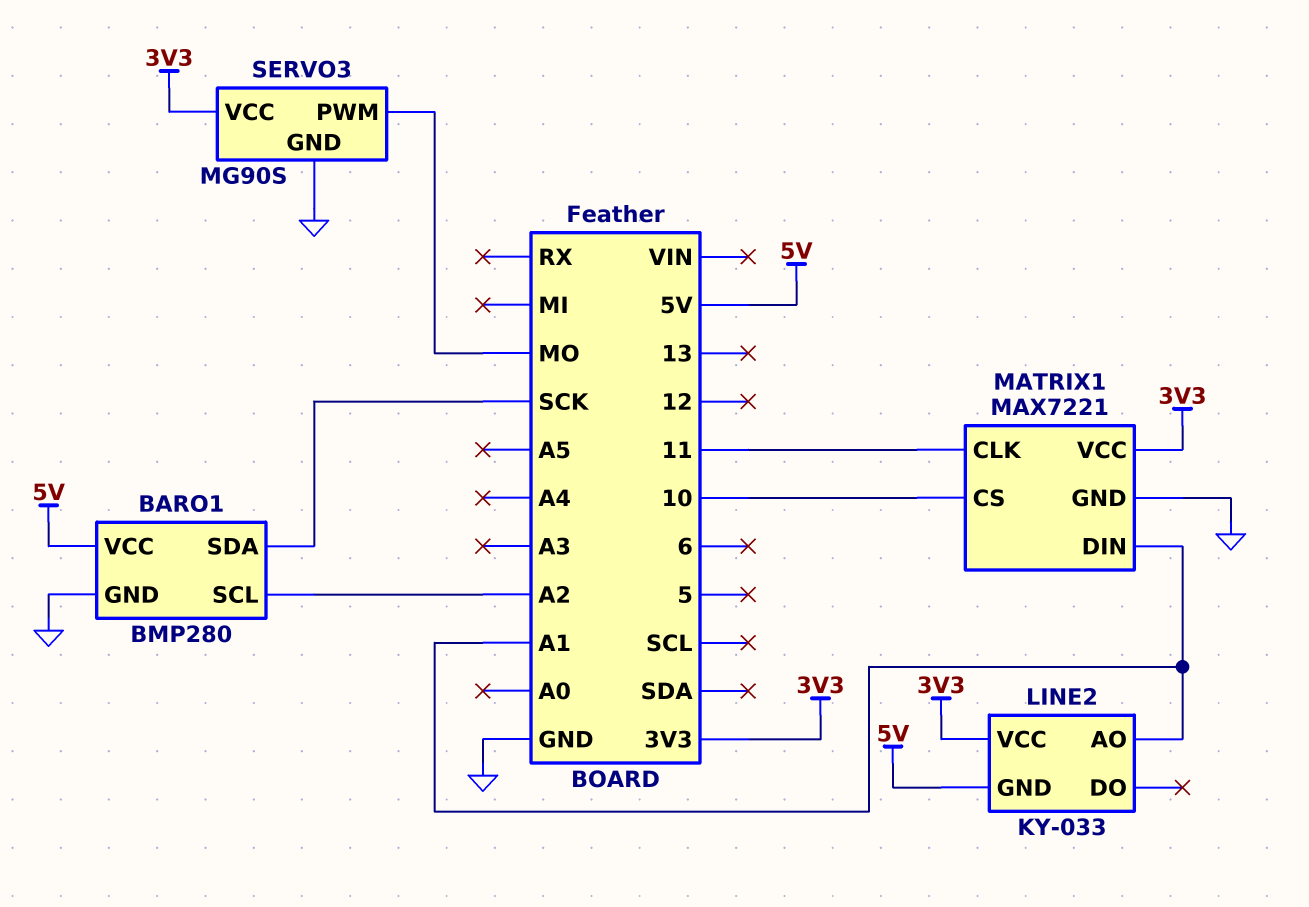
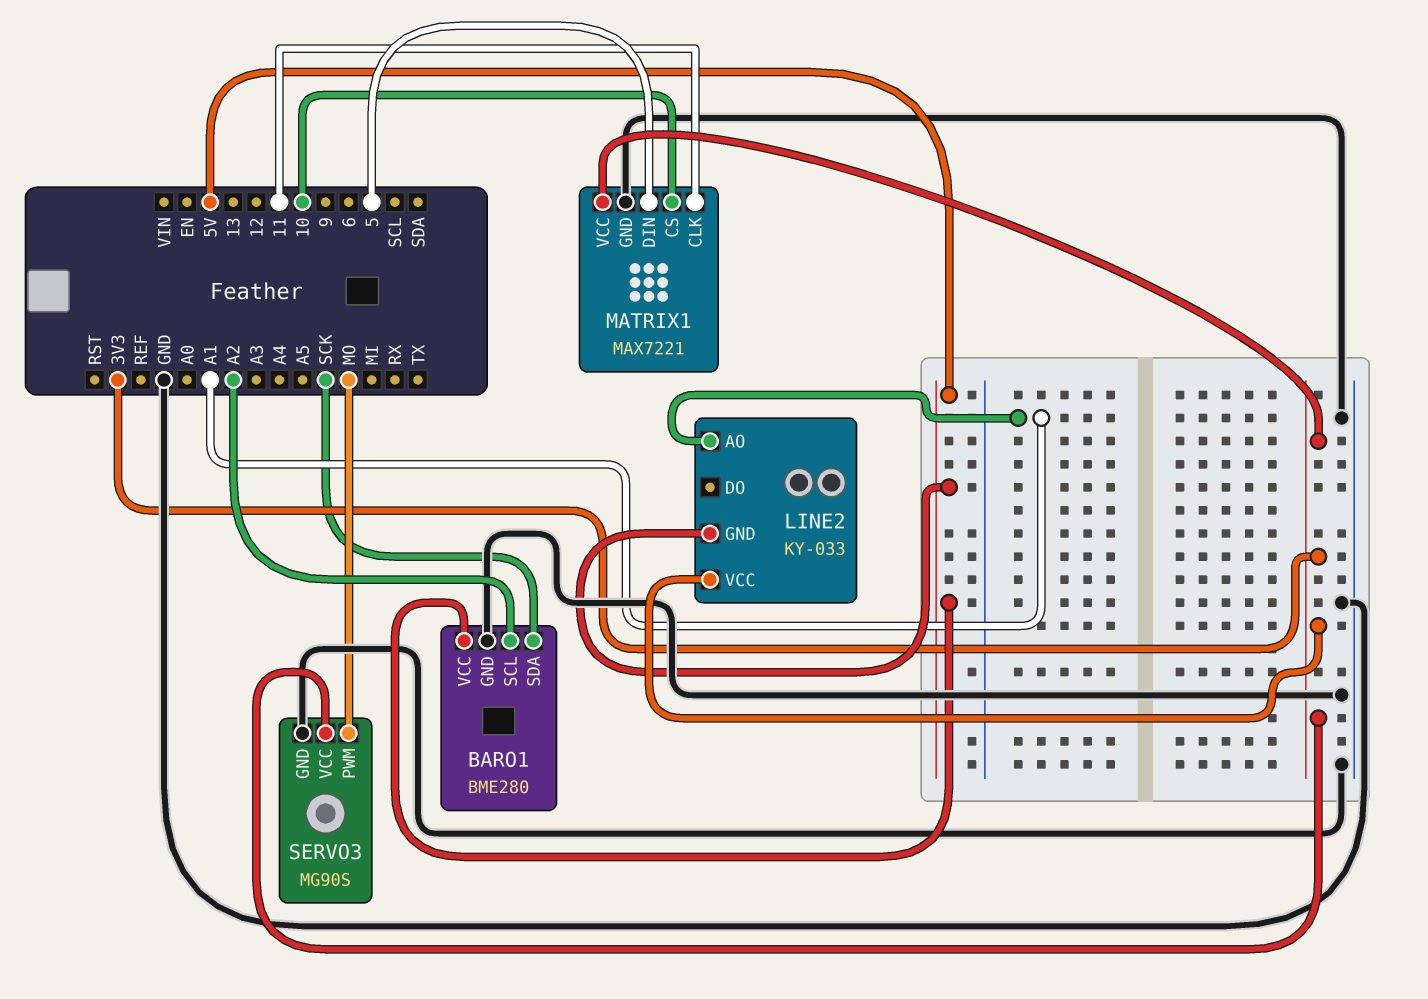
BARO1: BMP280 -> BME280
MATRIX1 pin DIN: A1 -> 5

